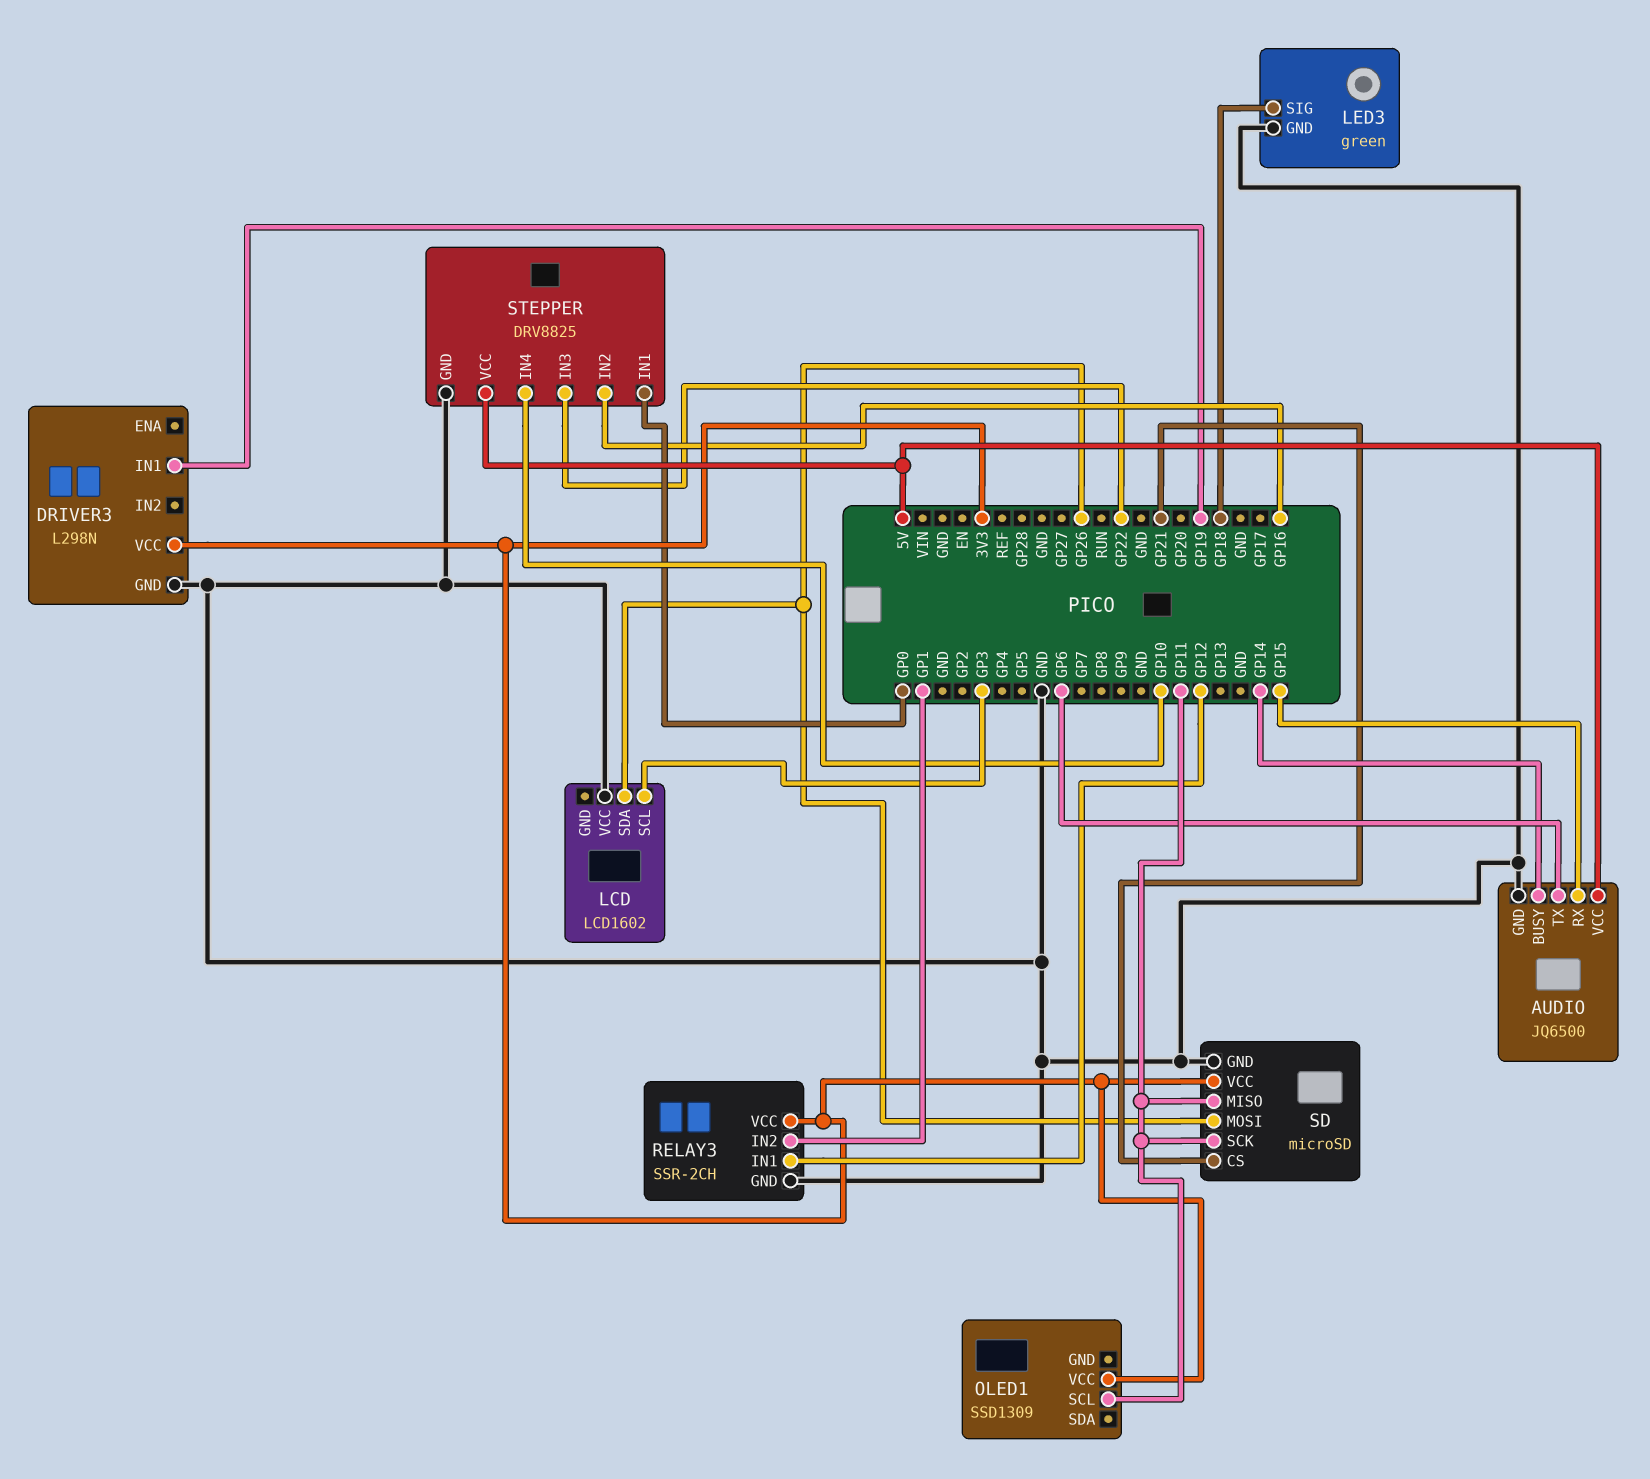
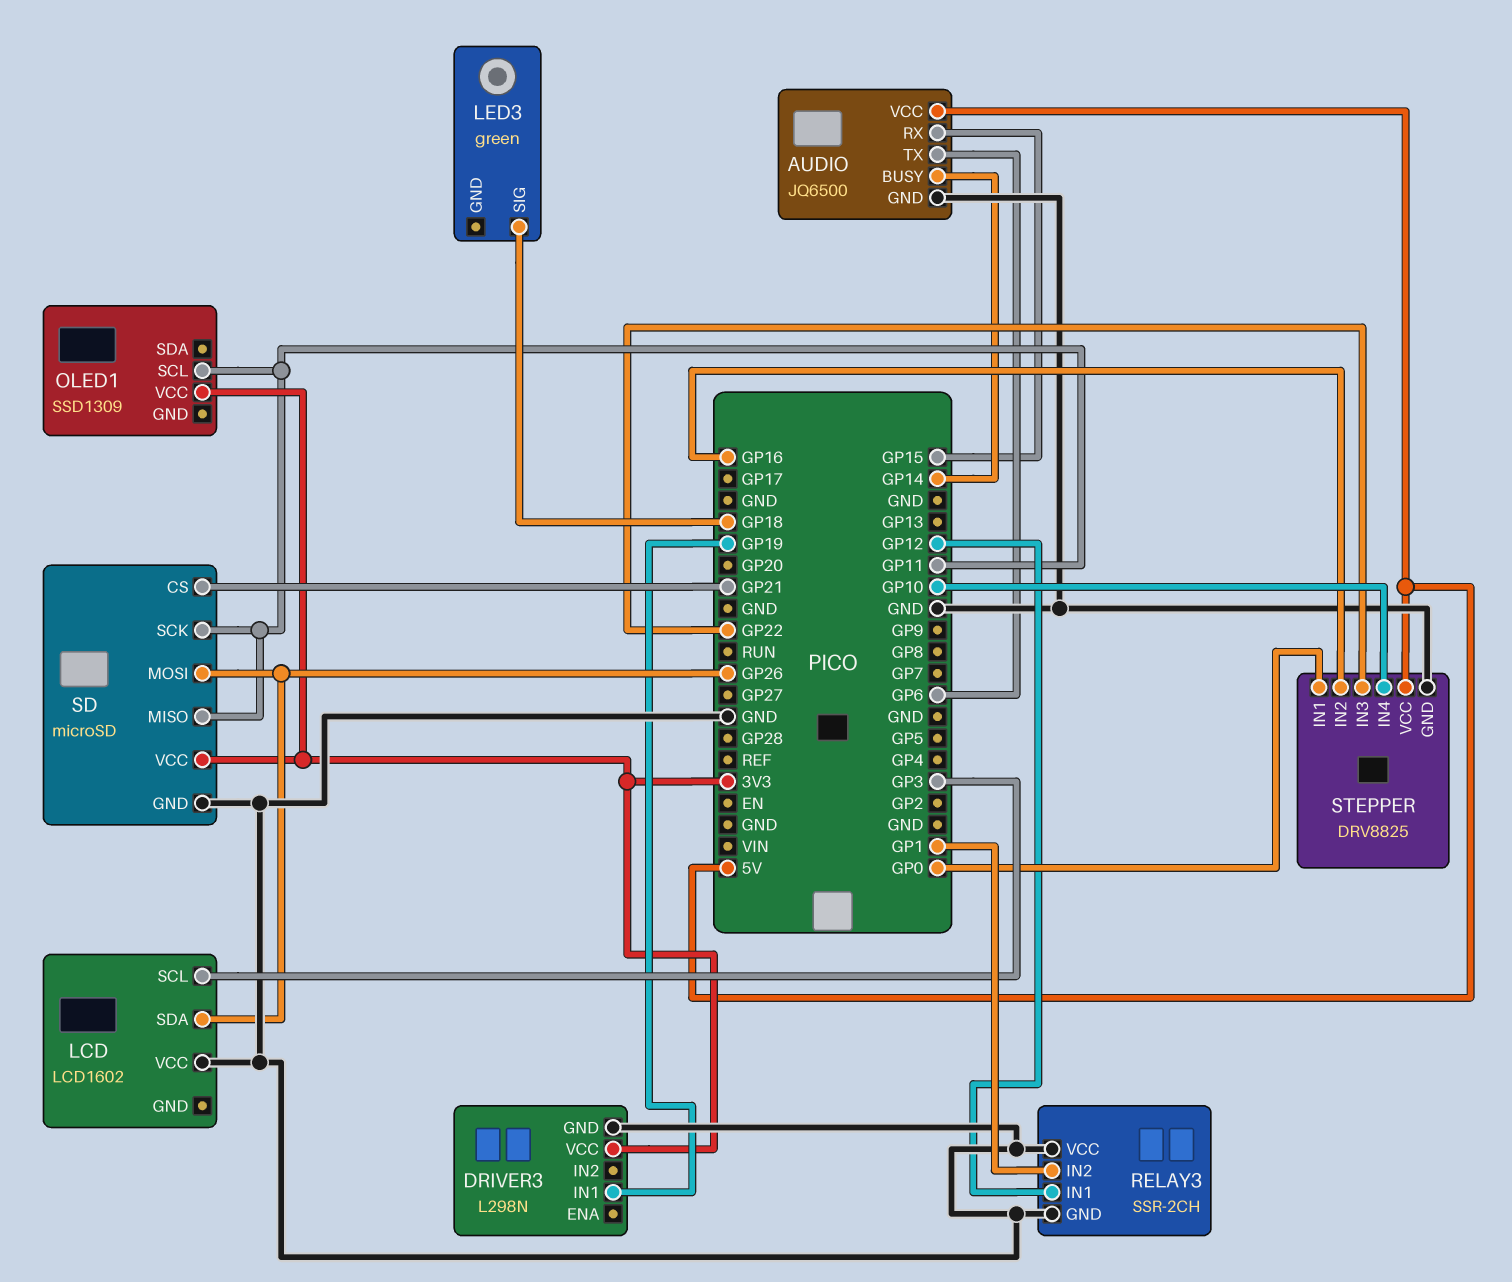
LED3 pin GND: GND -> none
RELAY3 pin VCC: 3V3 -> GND

